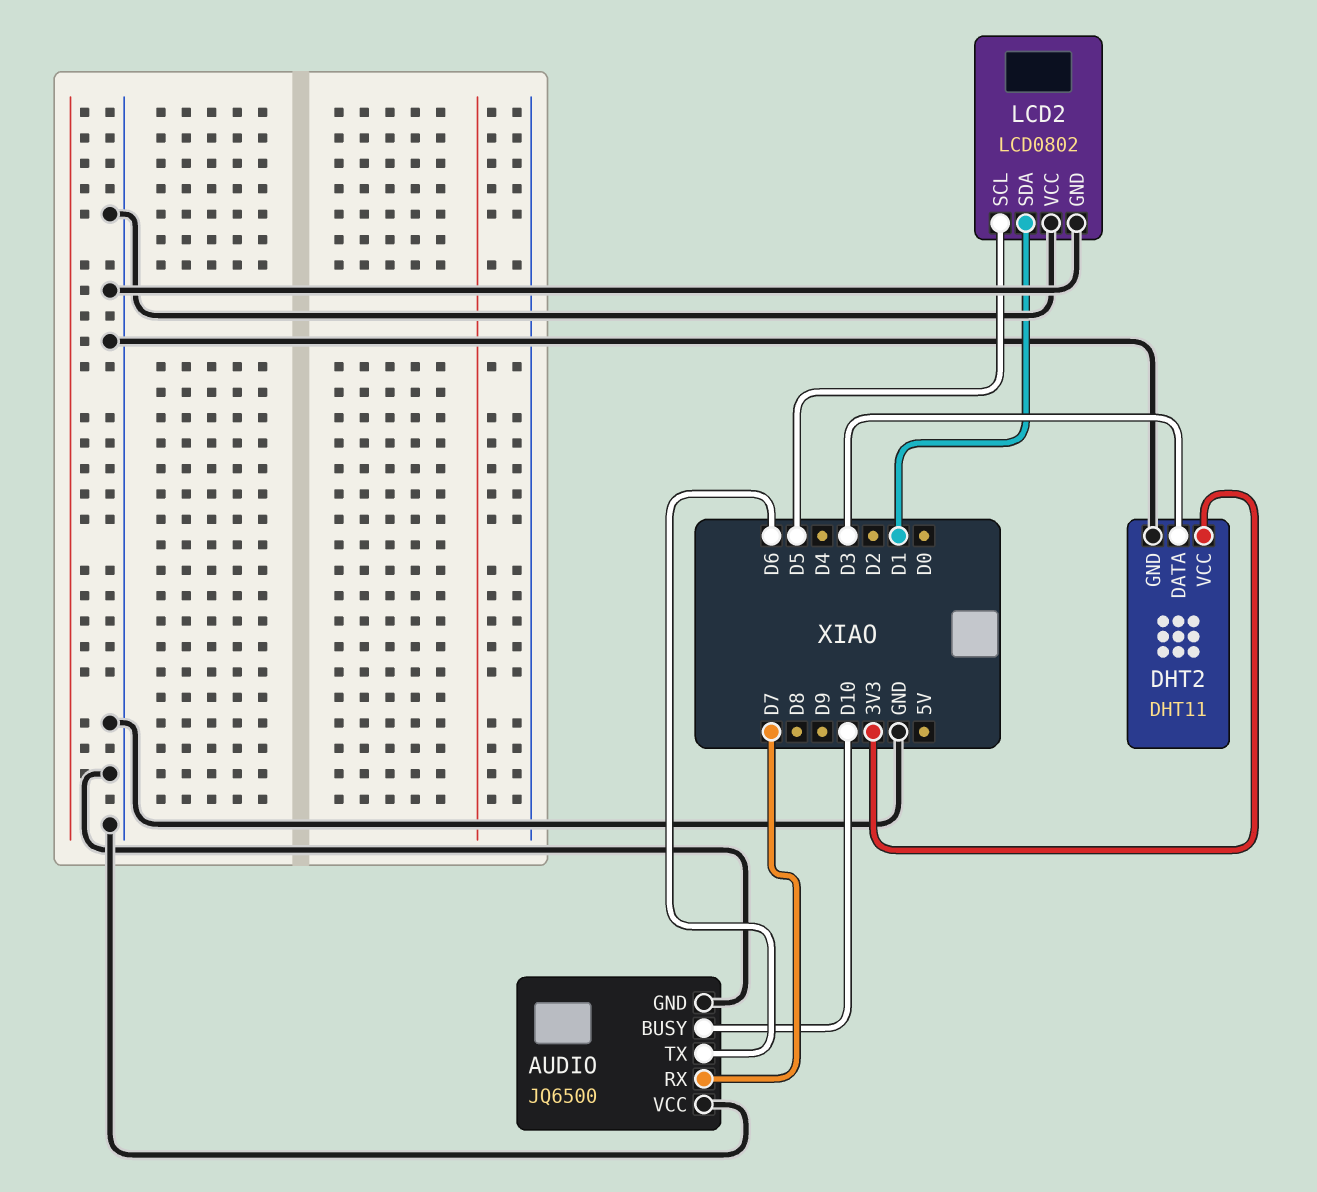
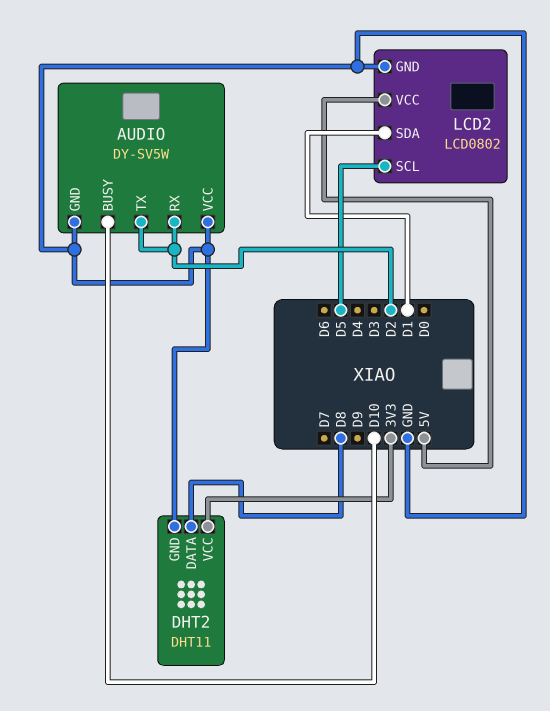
AUDIO: JQ6500 -> DY-SV5W
AUDIO pin RX: D7 -> D2
AUDIO pin TX: D6 -> D2
DHT2 pin DATA: D3 -> D8
LCD2 pin VCC: GND -> 5V

